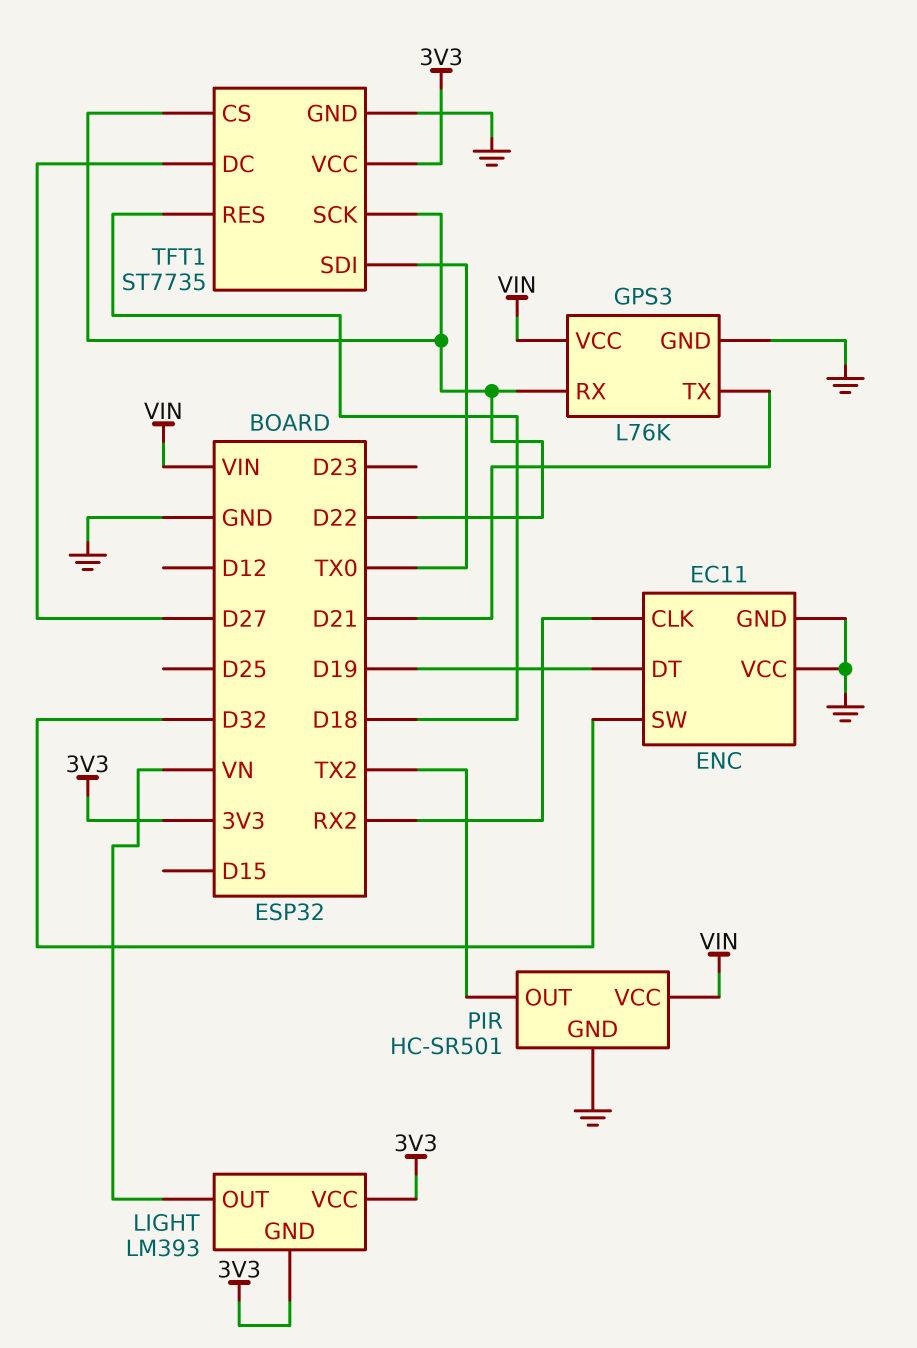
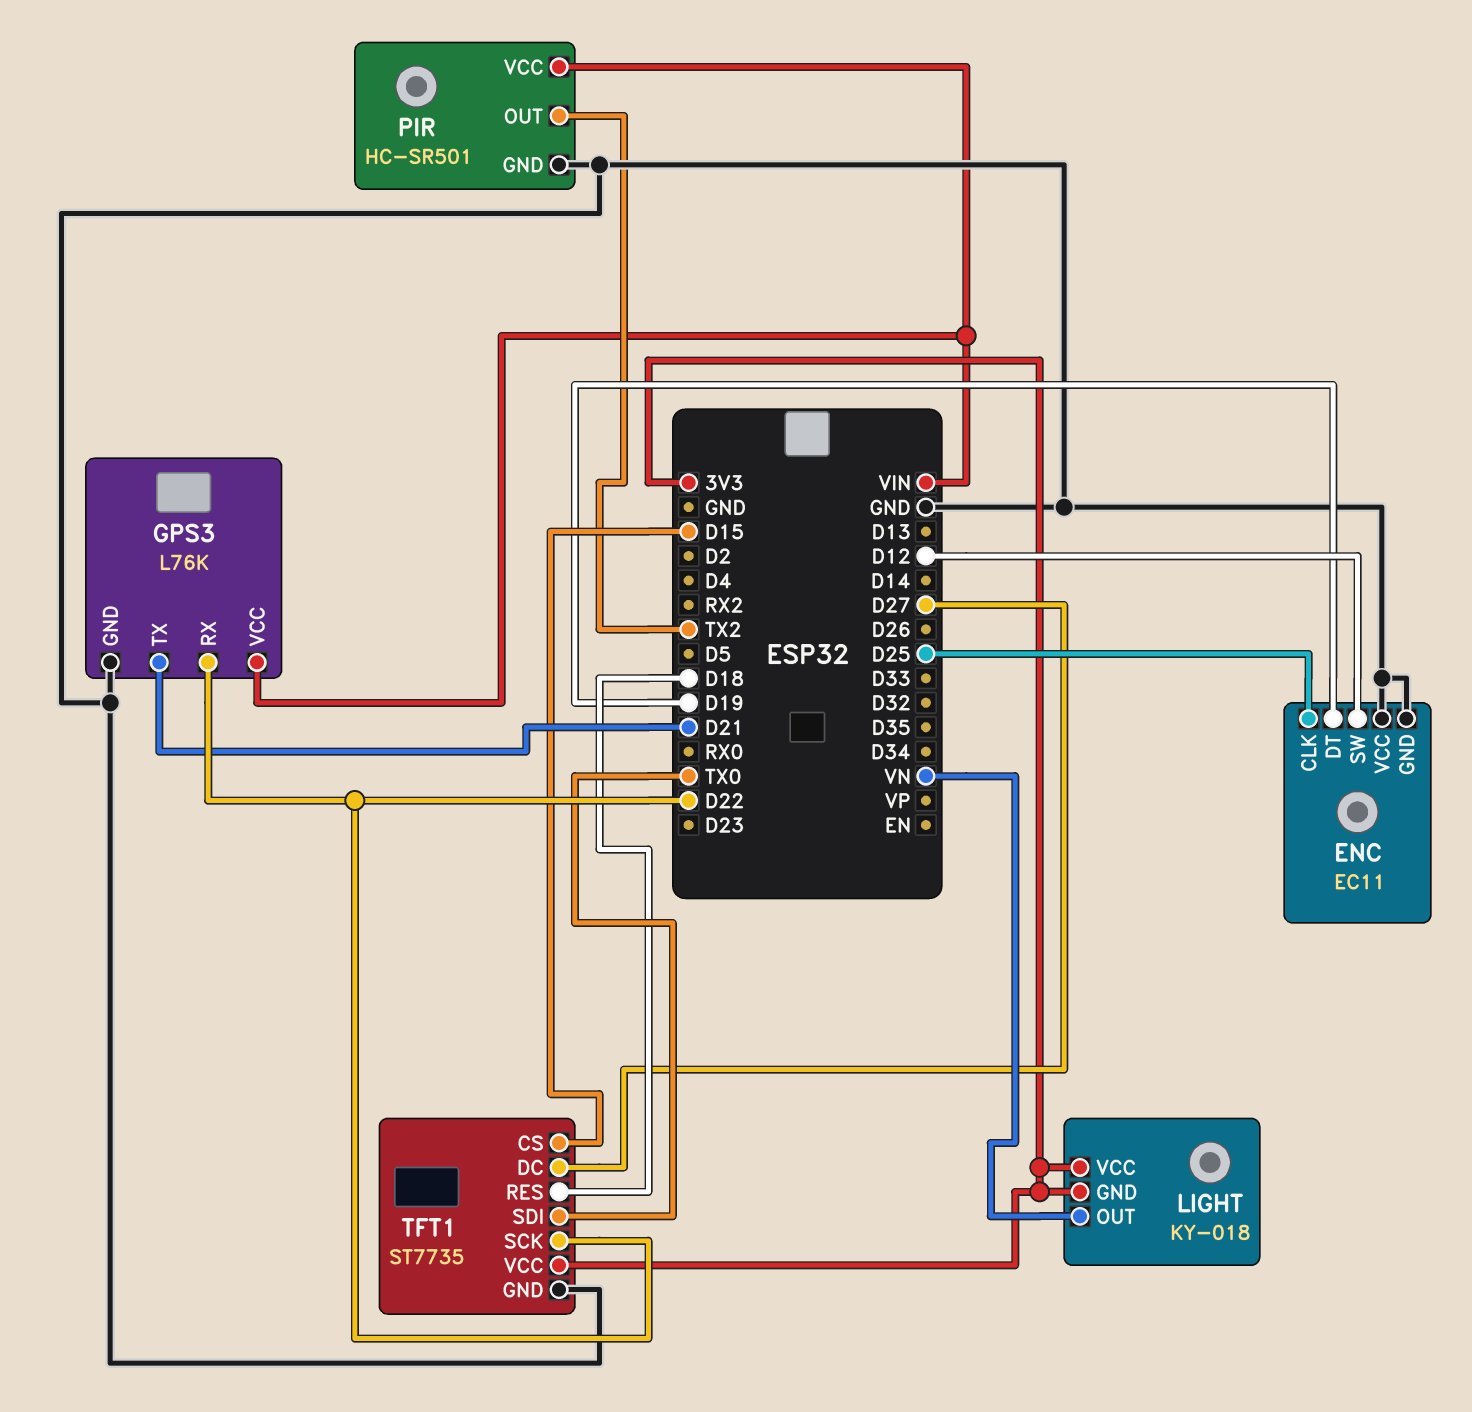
ENC pin CLK: RX2 -> D25
ENC pin SW: D32 -> D12
LIGHT: LM393 -> KY-018
TFT1 pin CS: D22 -> D15

